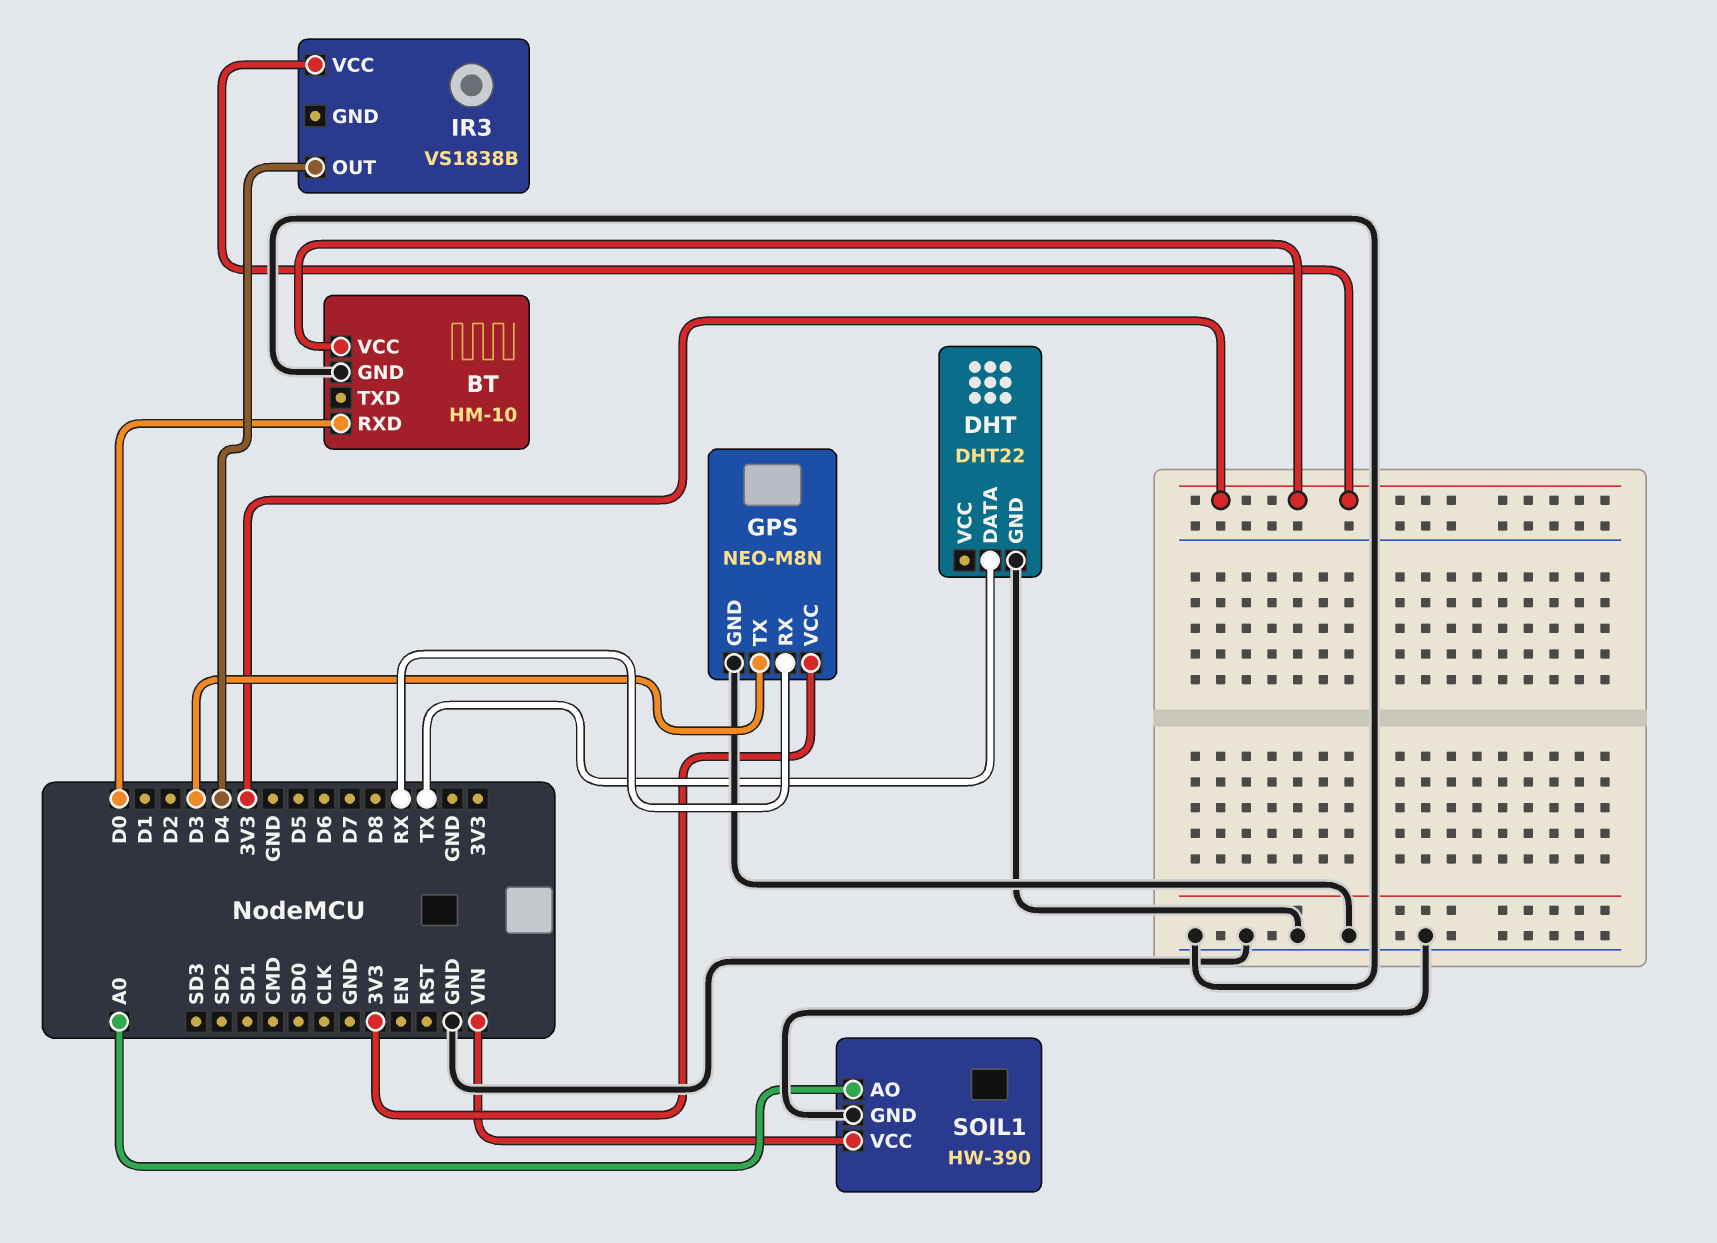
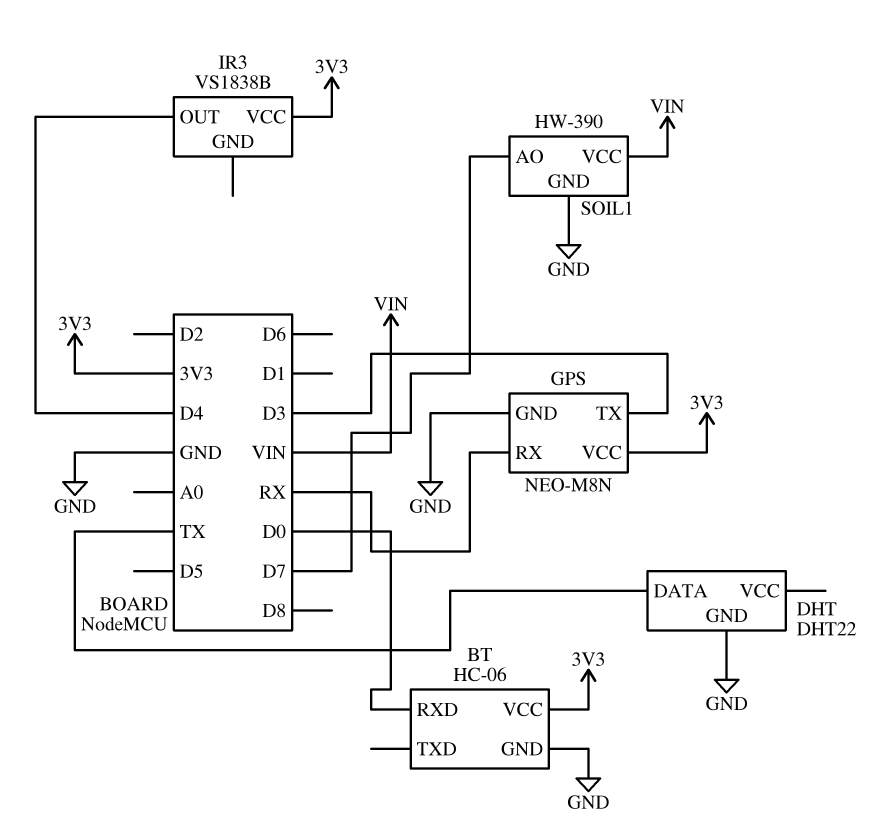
BT: HM-10 -> HC-06
SOIL1 pin AO: A0 -> D7

